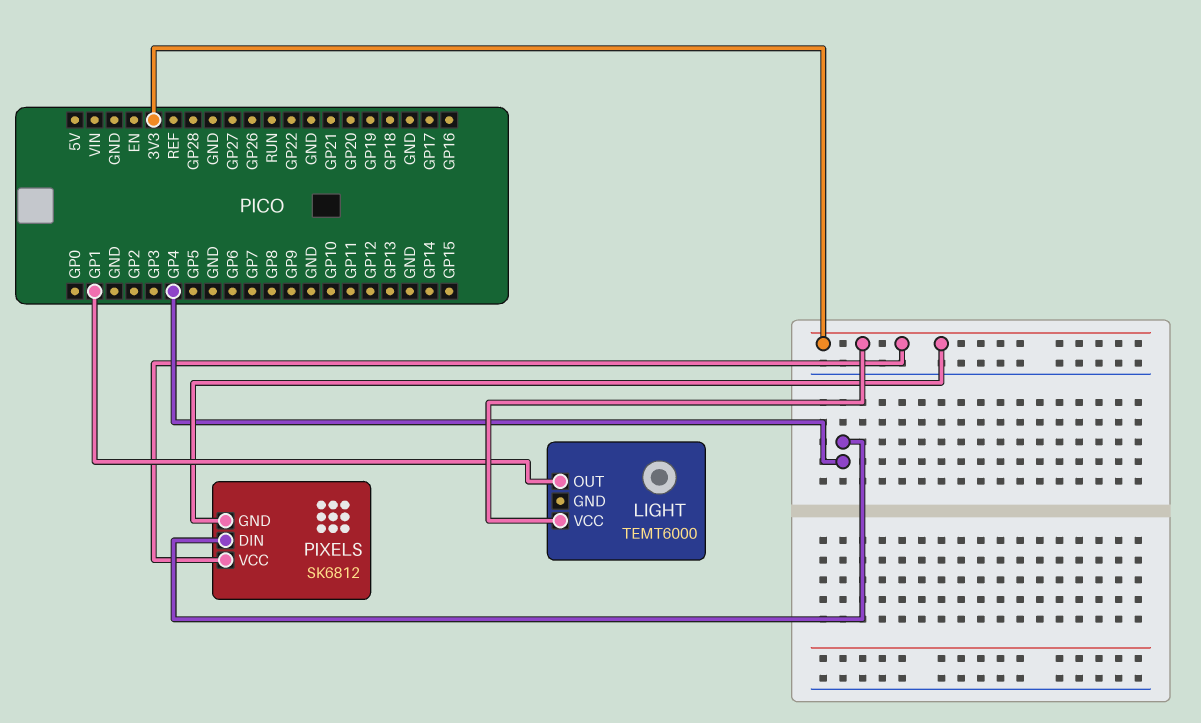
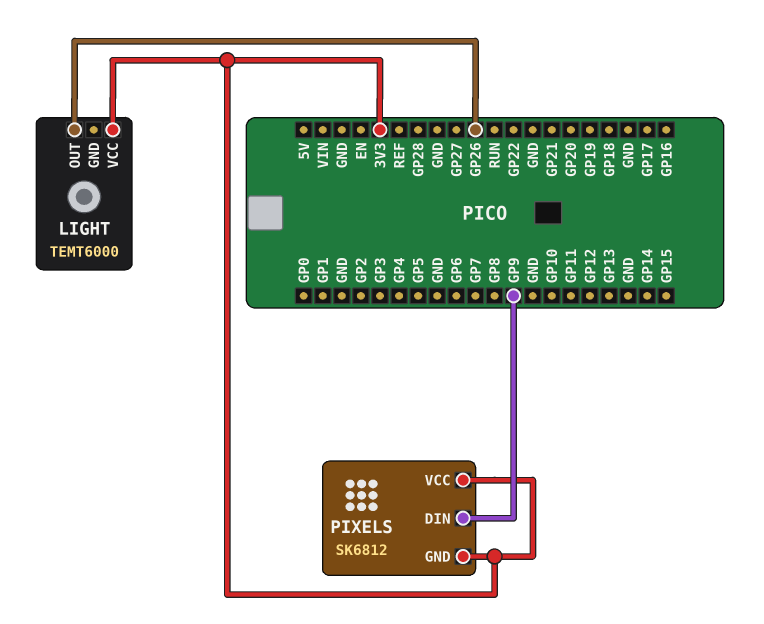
LIGHT pin OUT: GP1 -> GP26
PIXELS pin DIN: GP4 -> GP9

